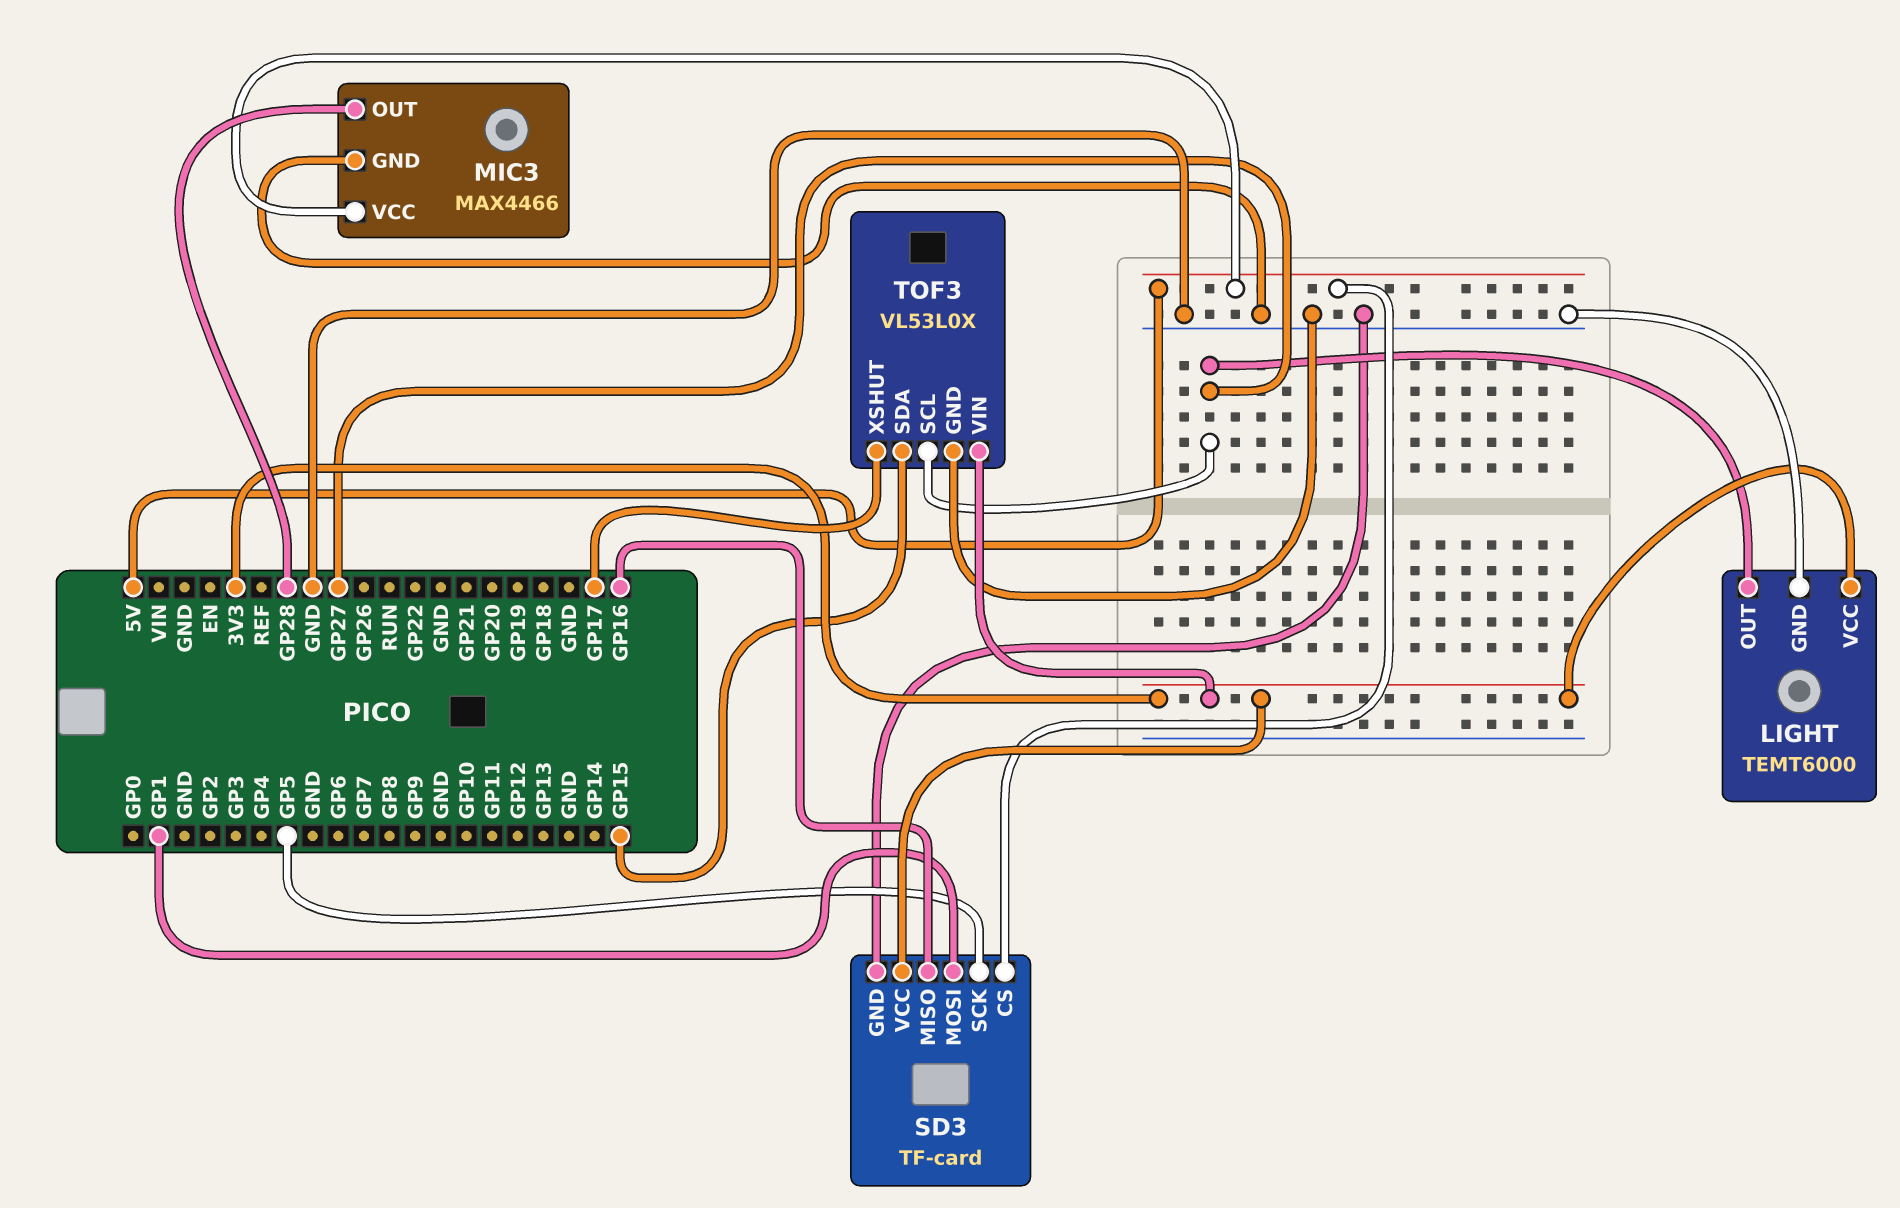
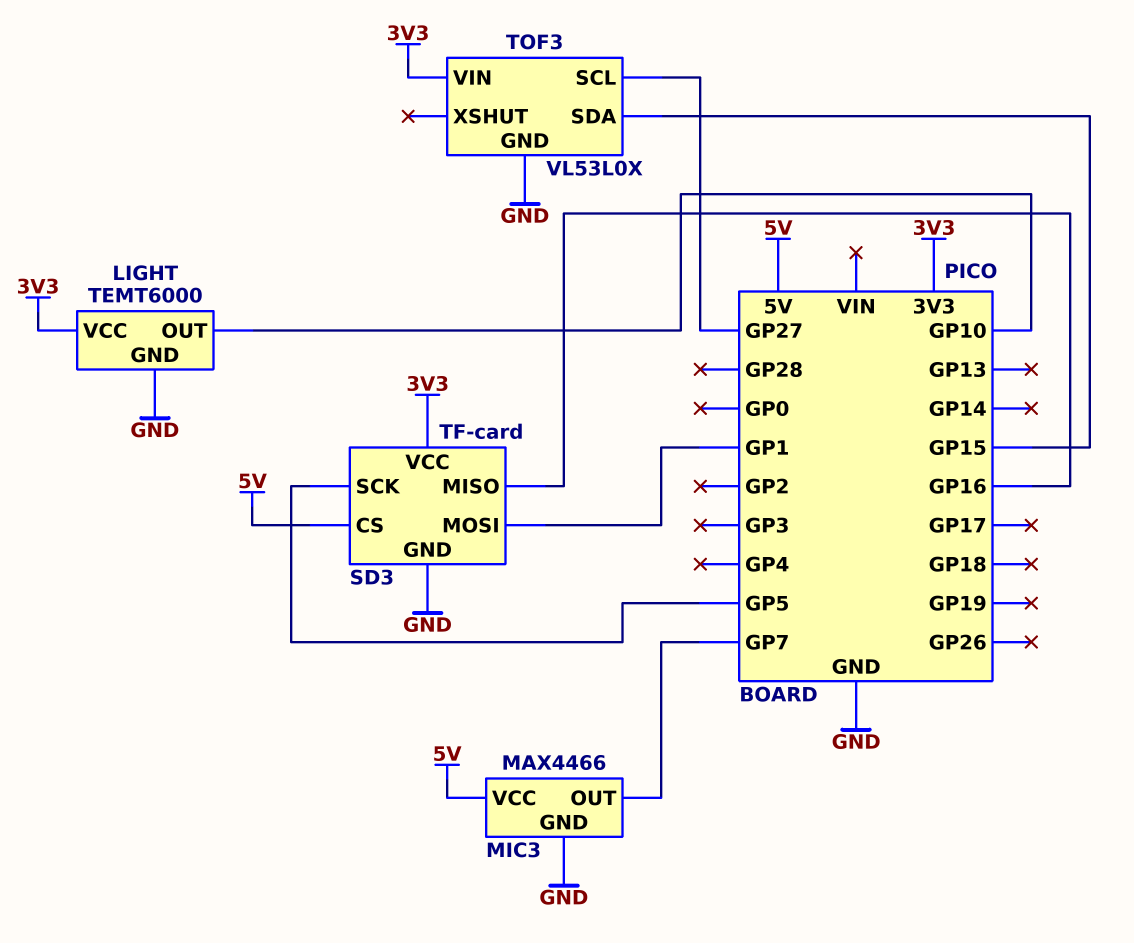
LIGHT pin OUT: GP27 -> GP10
MIC3 pin OUT: GP28 -> GP7
TOF3 pin XSHUT: GP17 -> none

